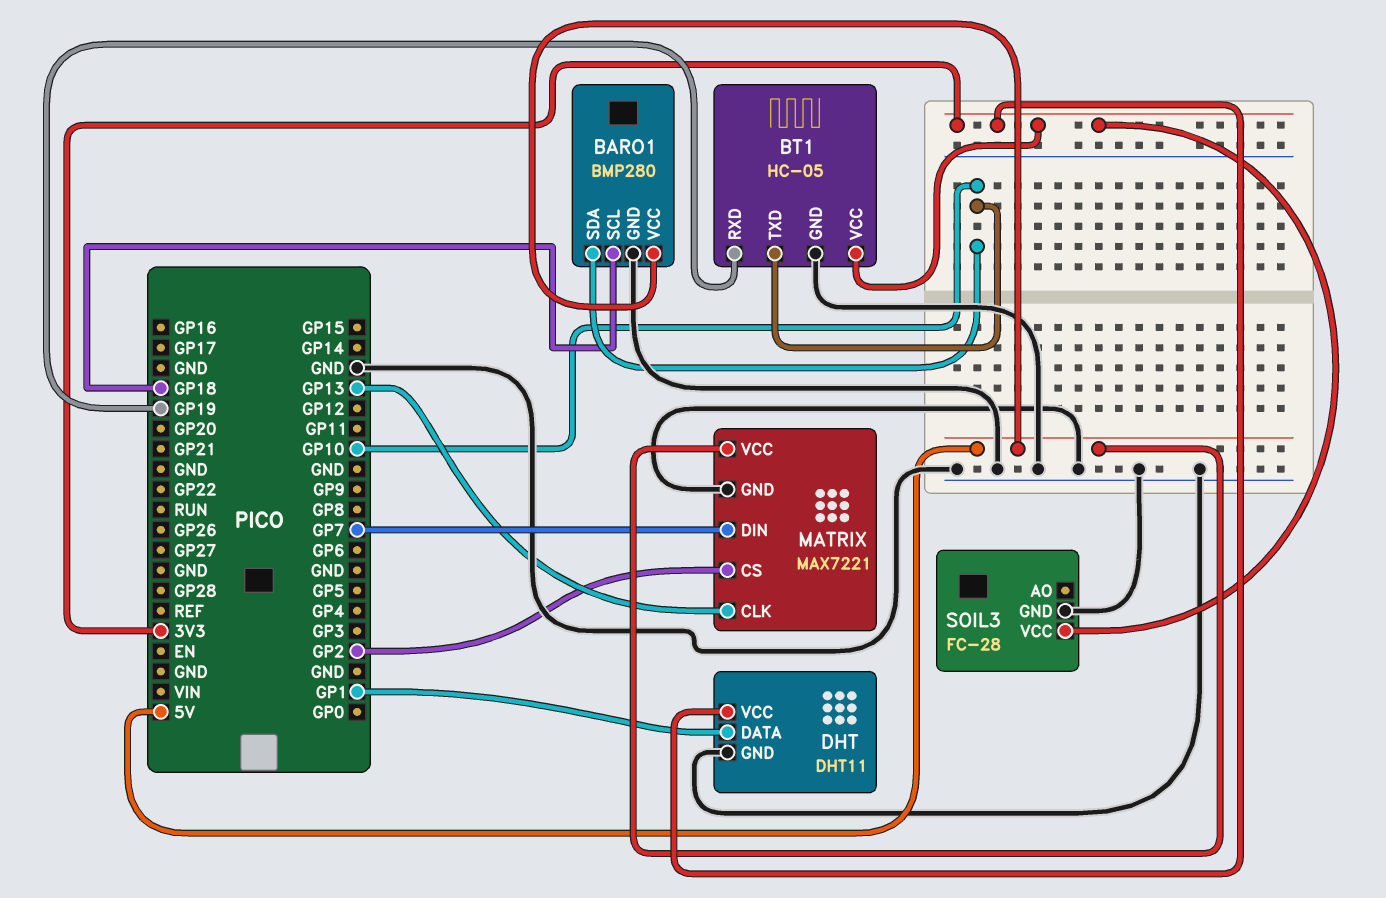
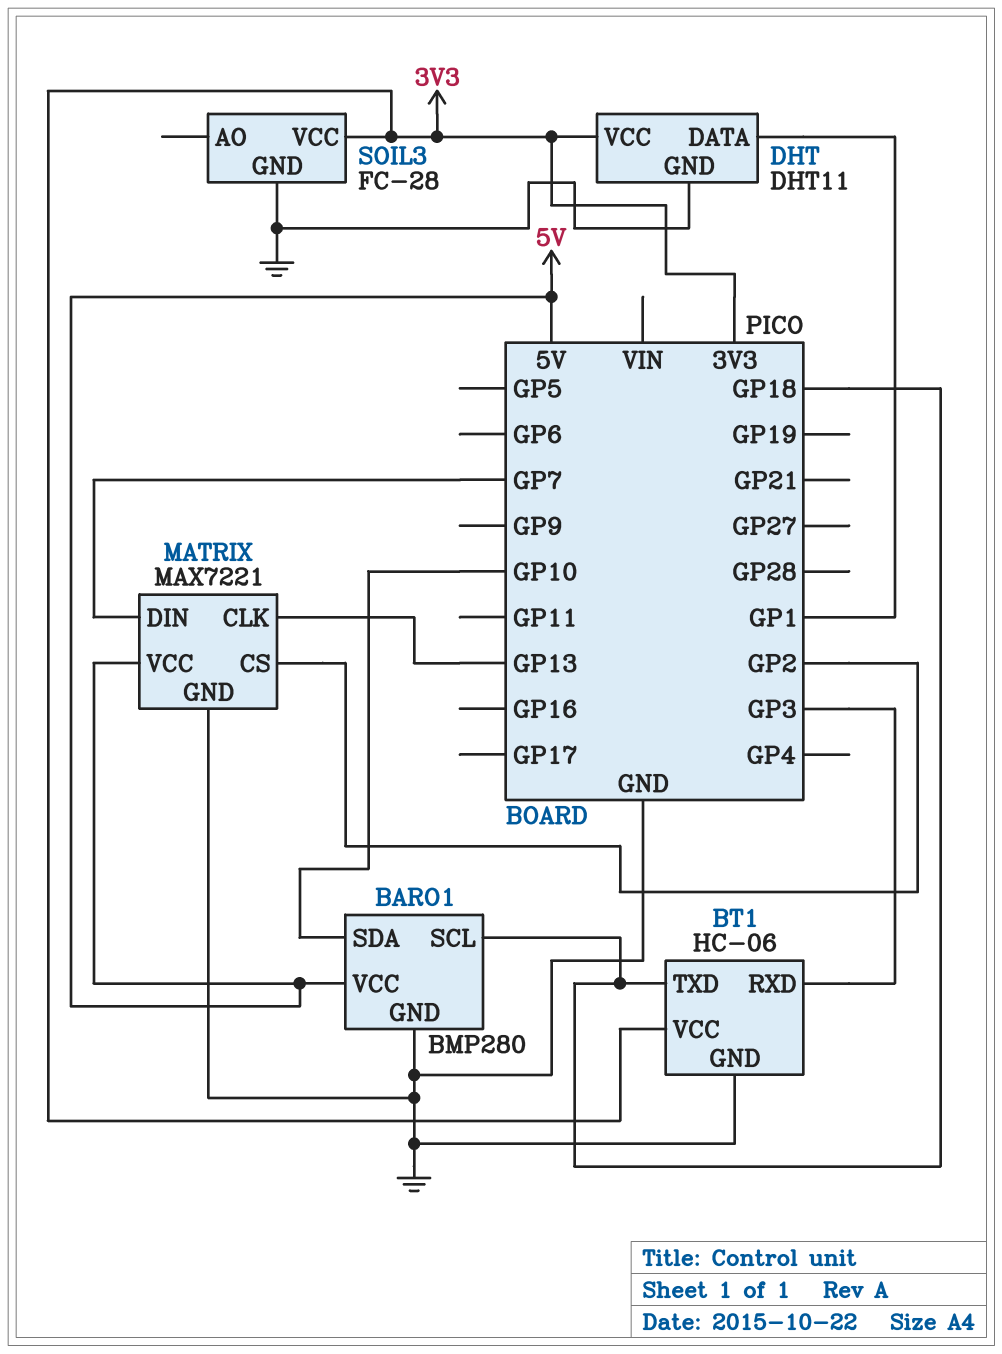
BT1: HC-05 -> HC-06
BT1 pin RXD: GP19 -> GP3
BT1 pin TXD: GP10 -> GP18

